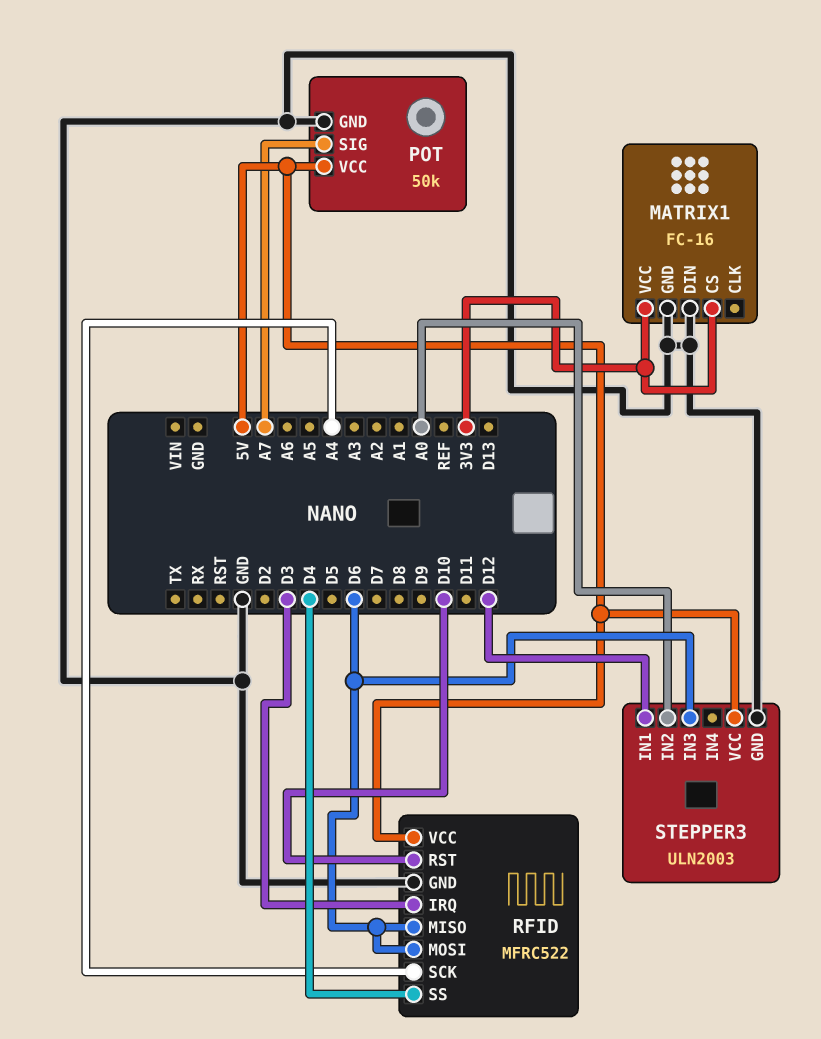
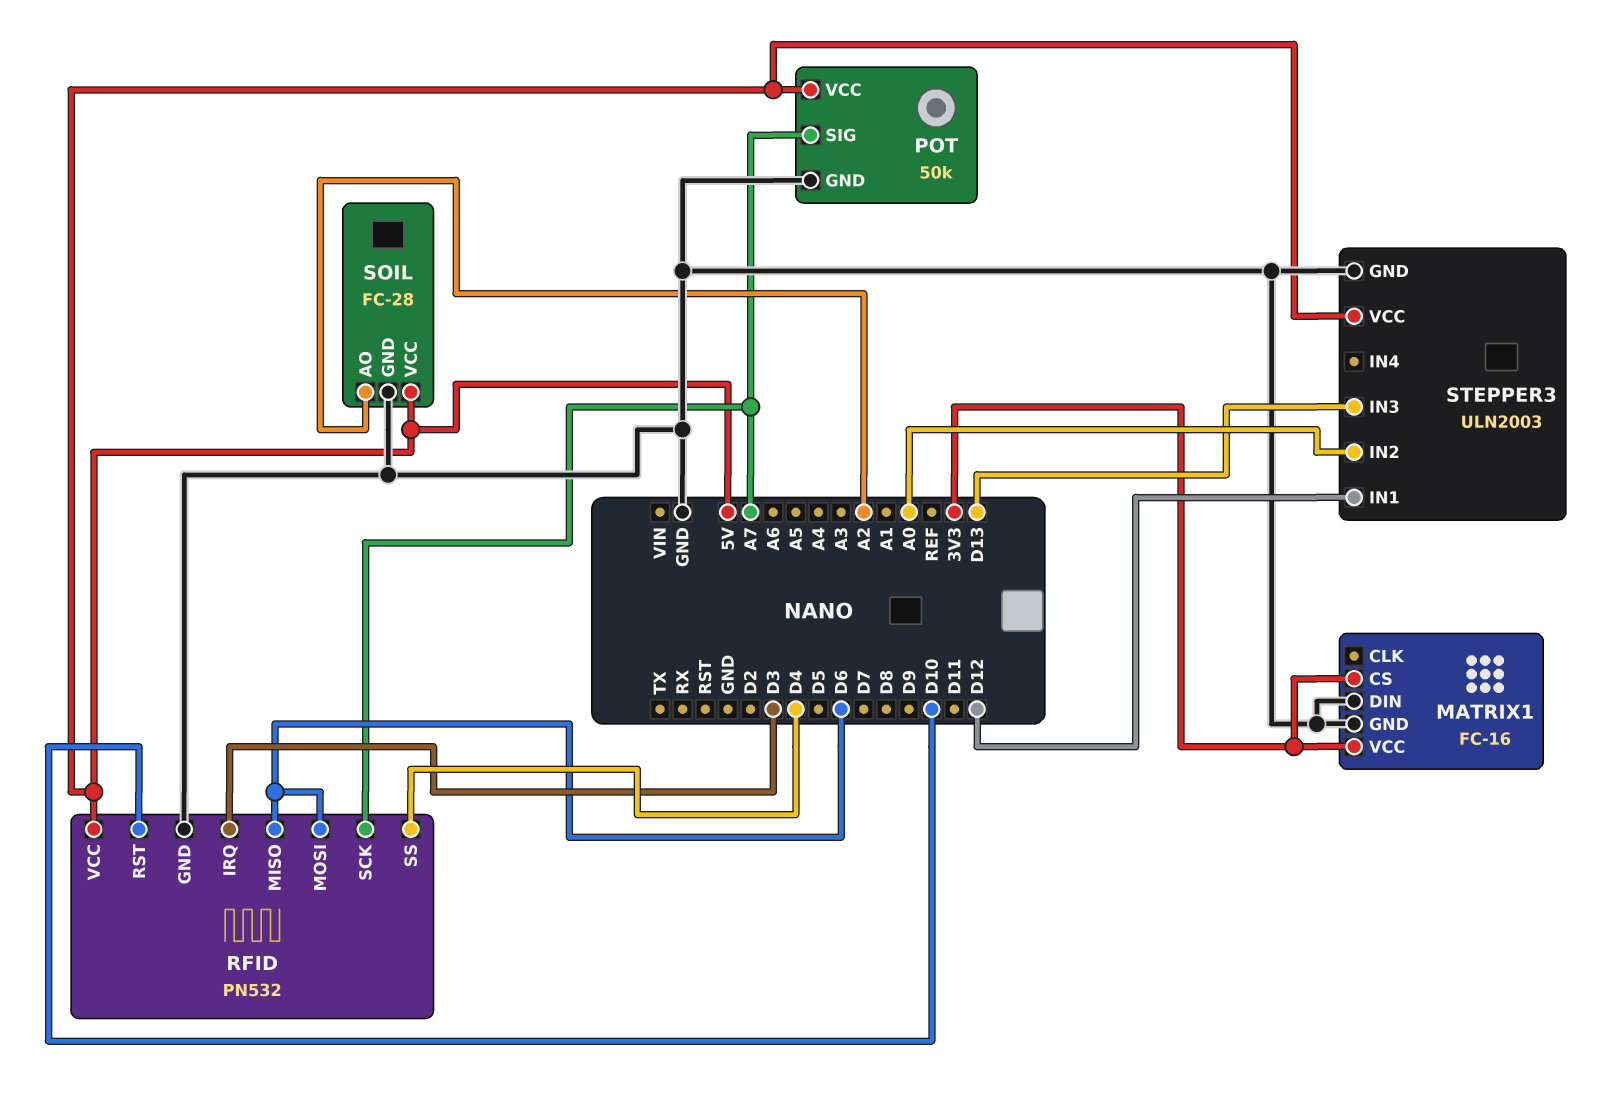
RFID: MFRC522 -> PN532
RFID pin SCK: A4 -> A7
SOIL: none -> FC-28
SOIL pin AO: none -> A2
SOIL pin GND: none -> GND
SOIL pin VCC: none -> 5V
STEPPER3 pin IN3: D6 -> D13

